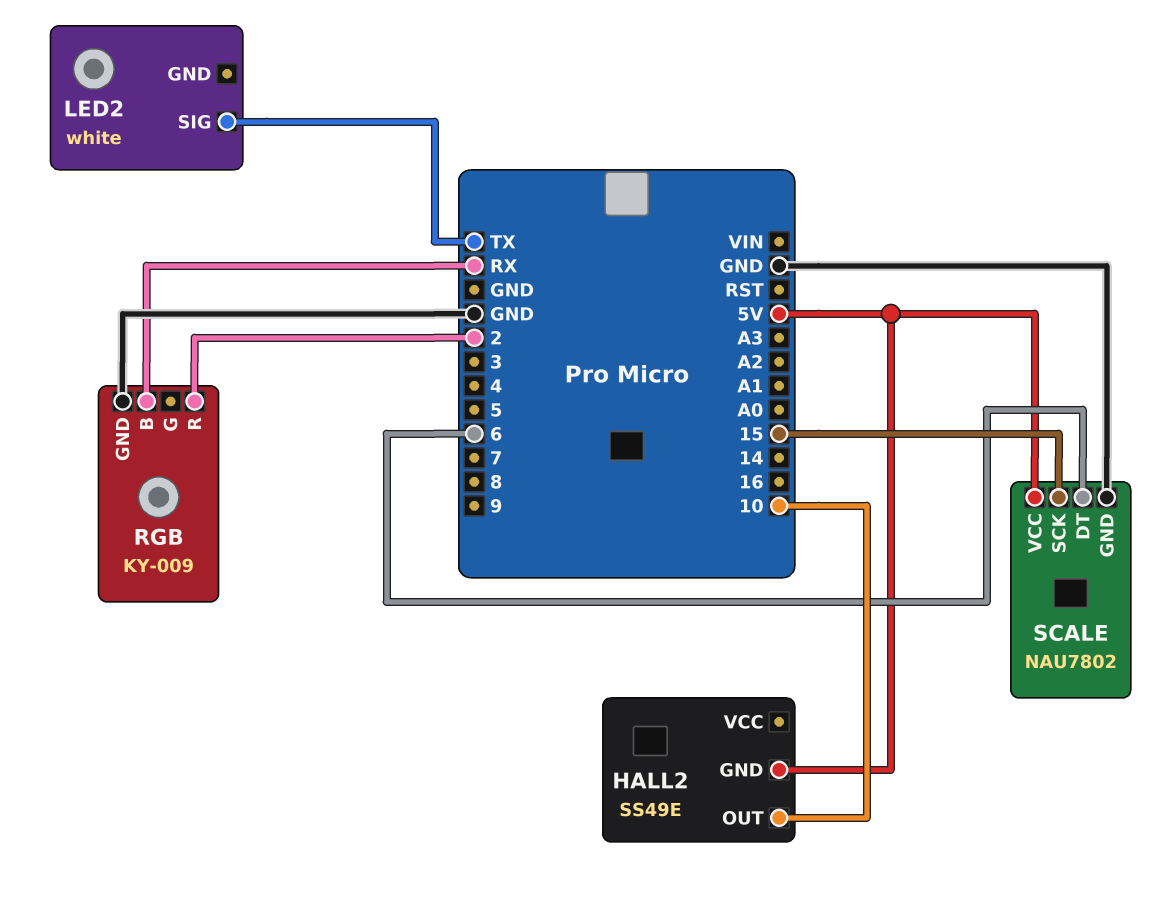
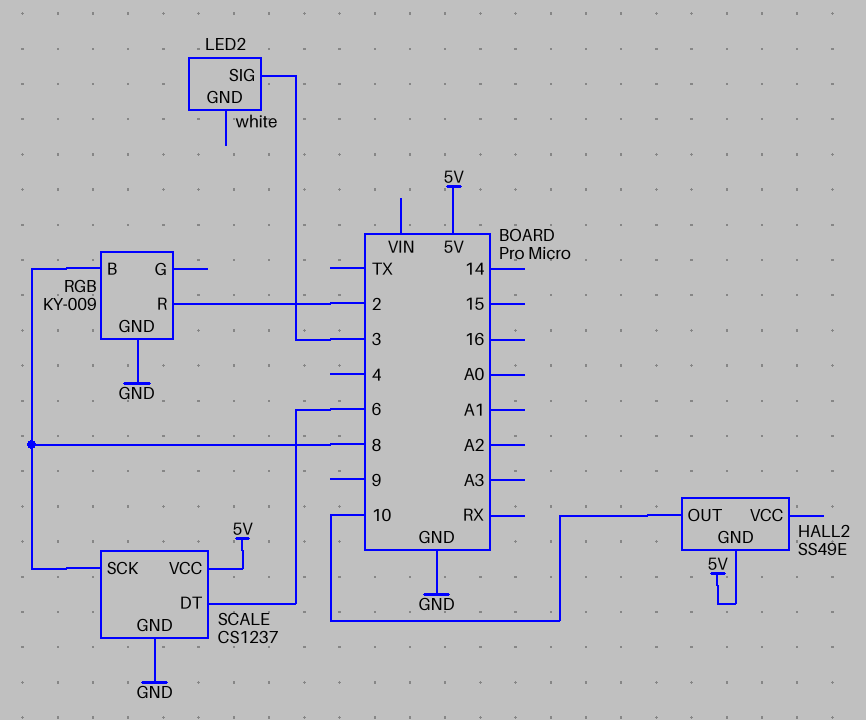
LED2 pin SIG: TX -> 3
RGB pin B: RX -> 8
SCALE: NAU7802 -> CS1237
SCALE pin SCK: 15 -> 8

